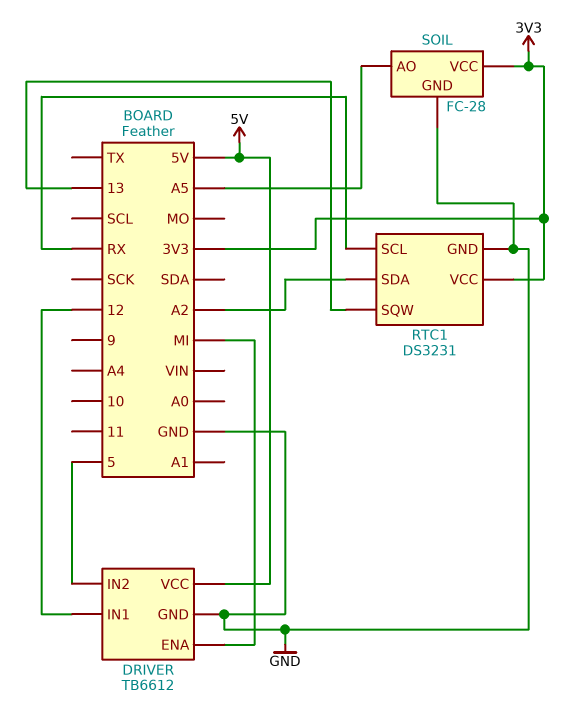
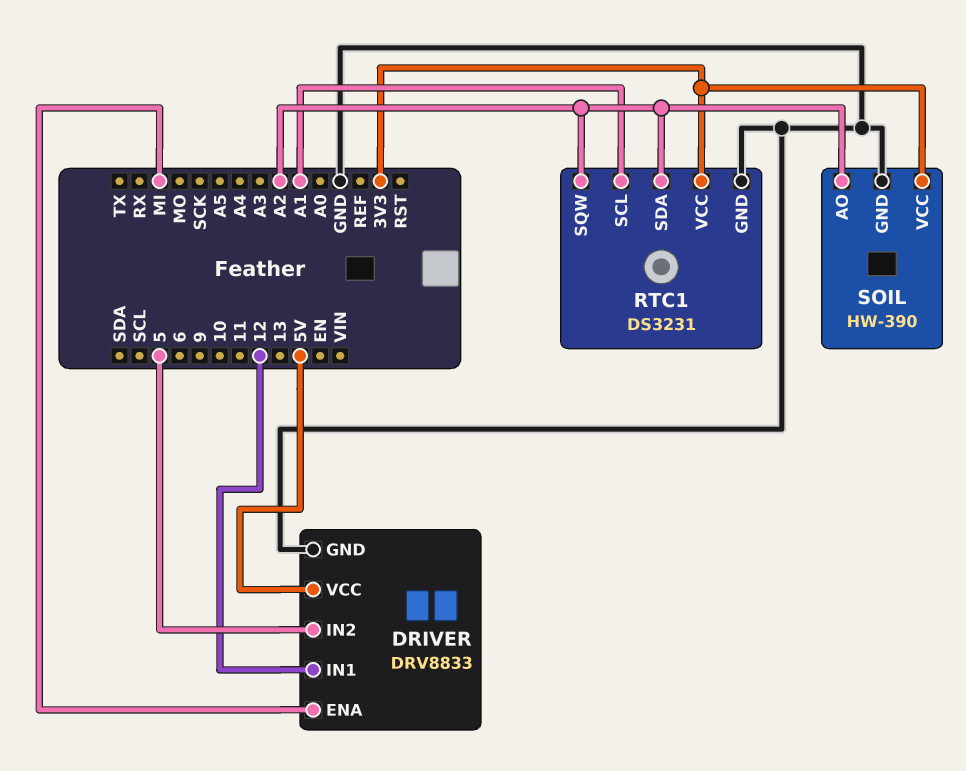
DRIVER: TB6612 -> DRV8833
RTC1 pin SCL: RX -> A1
RTC1 pin SQW: 13 -> A2
SOIL: FC-28 -> HW-390
SOIL pin AO: A5 -> A2

